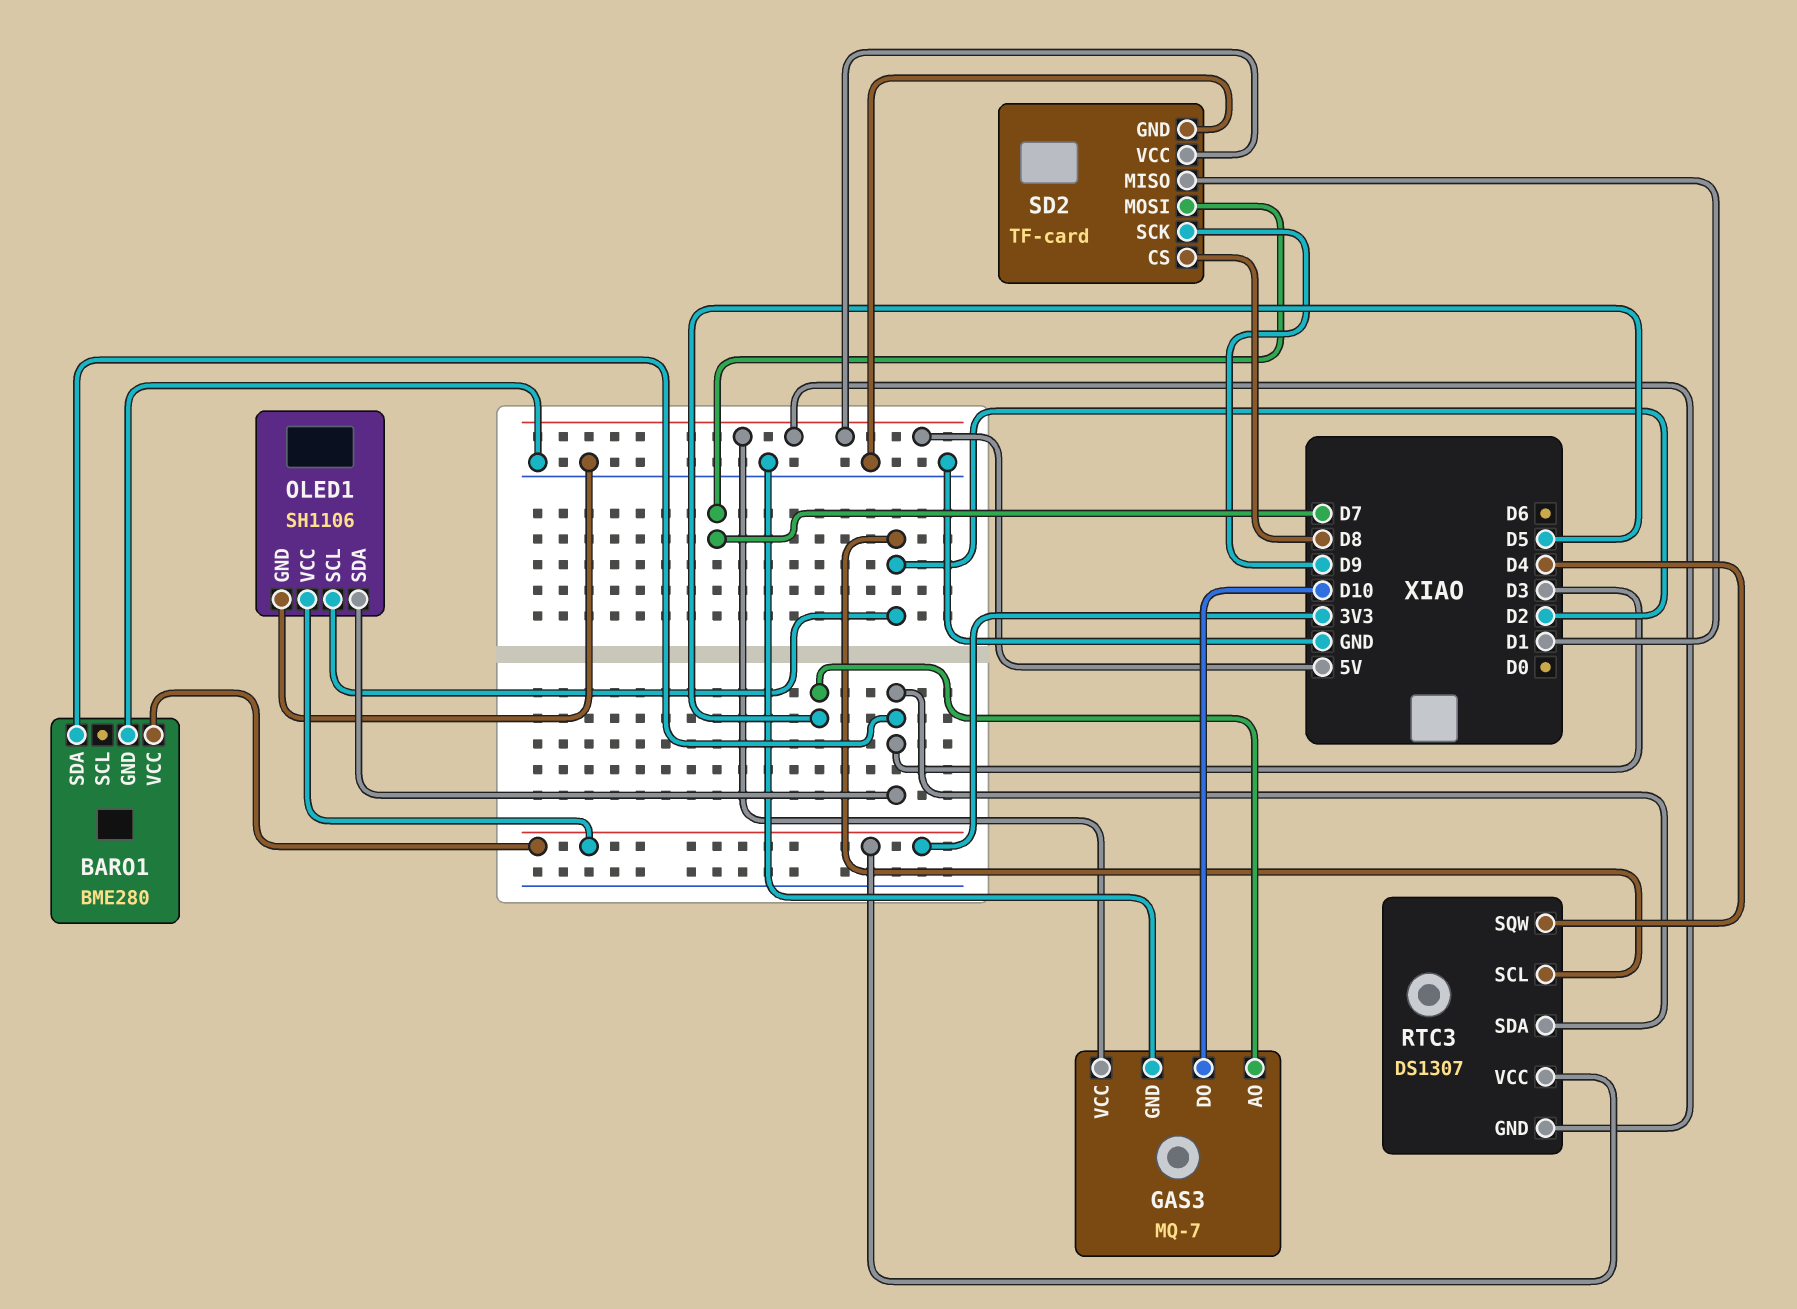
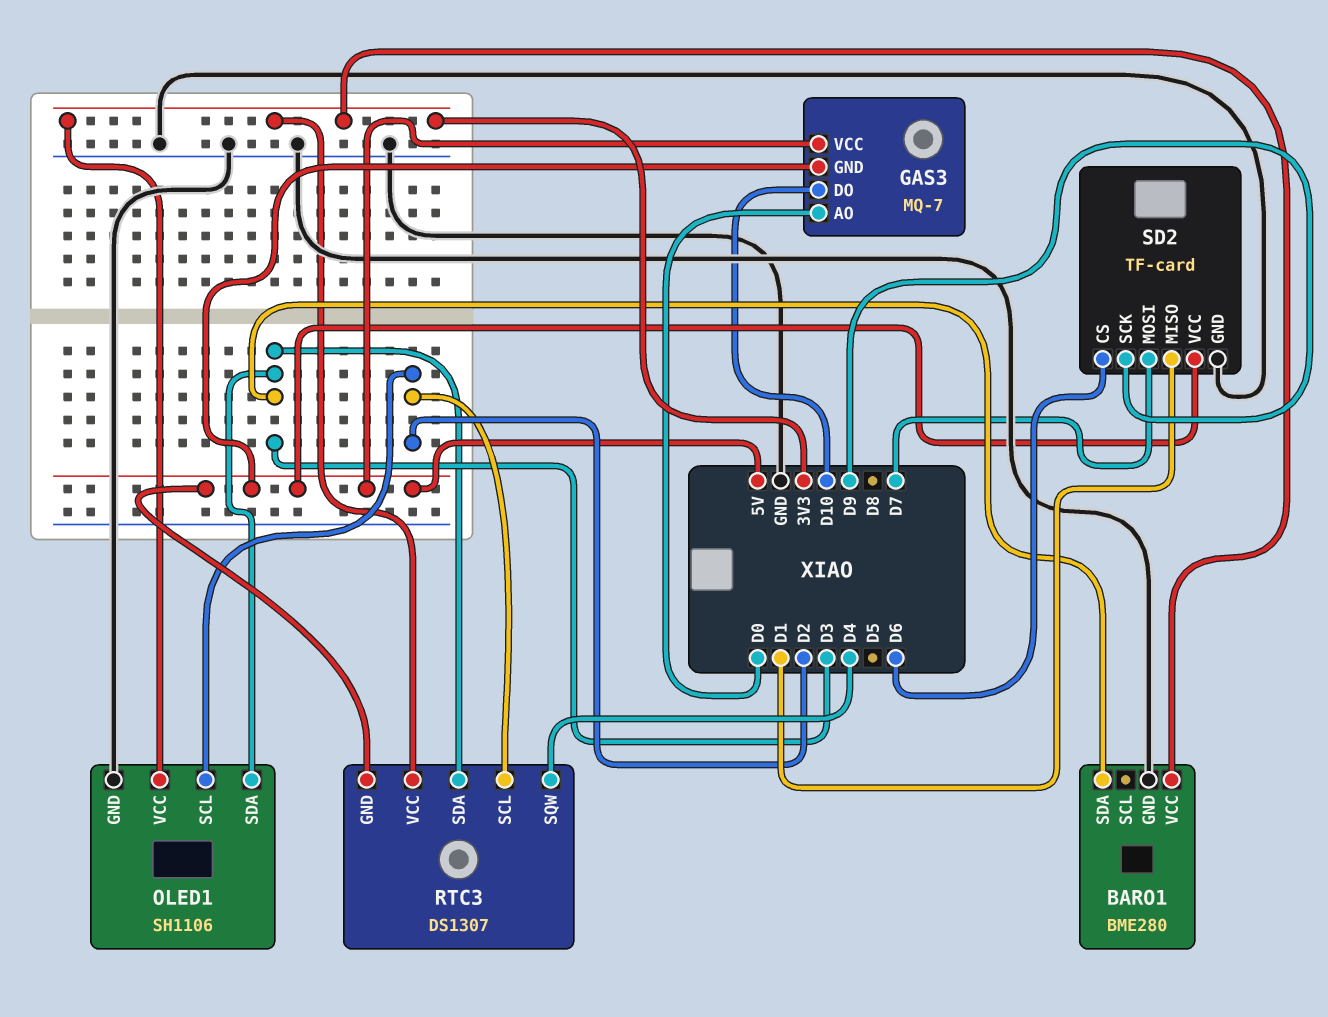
GAS3 pin AO: D5 -> D0
GAS3 pin GND: GND -> 5V
SD2 pin CS: D8 -> D6

